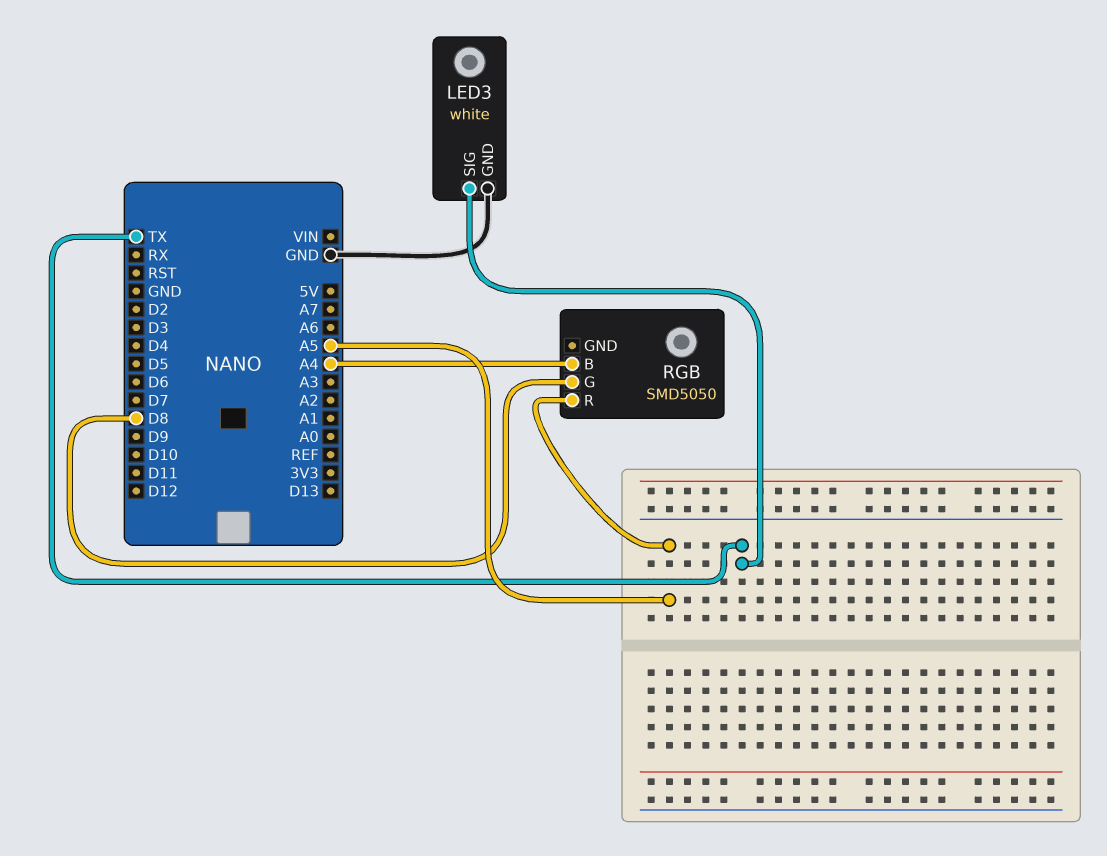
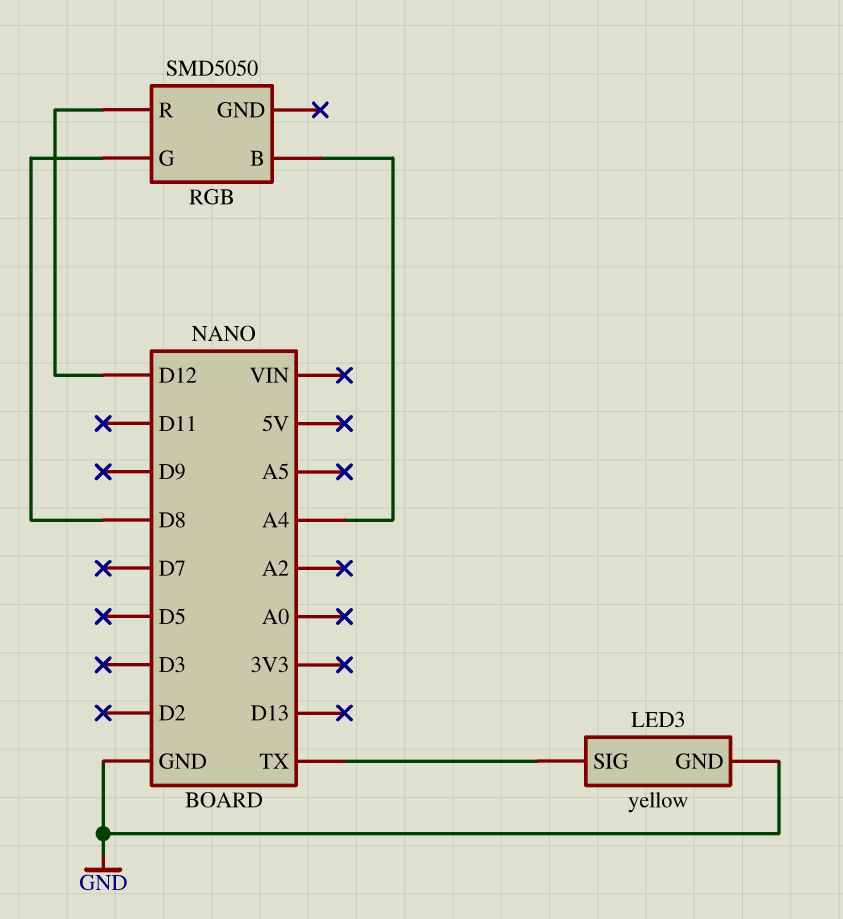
LED3: white -> yellow
RGB pin R: A5 -> D12

